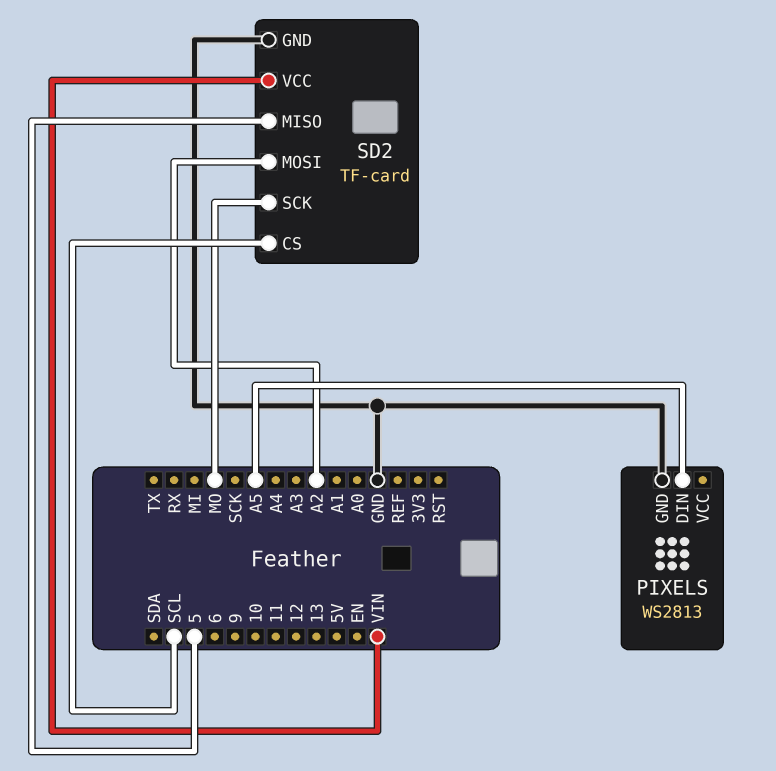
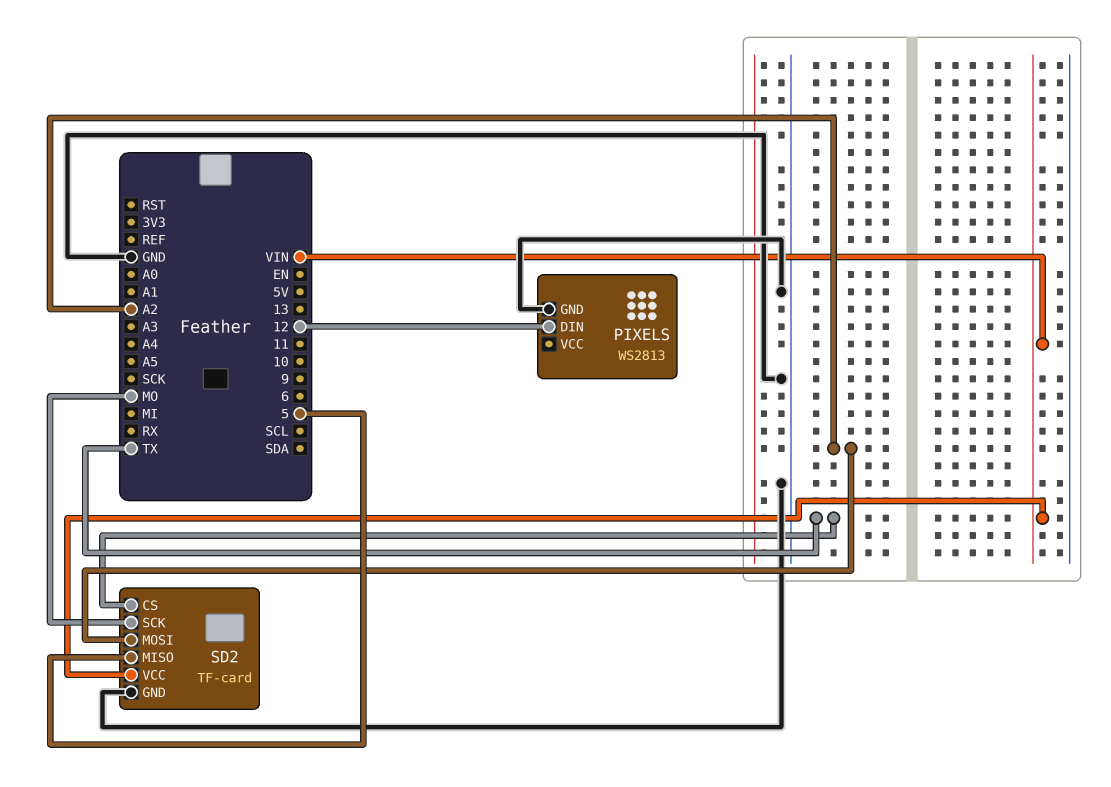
PIXELS pin DIN: A5 -> 12
SD2 pin CS: SCL -> TX

